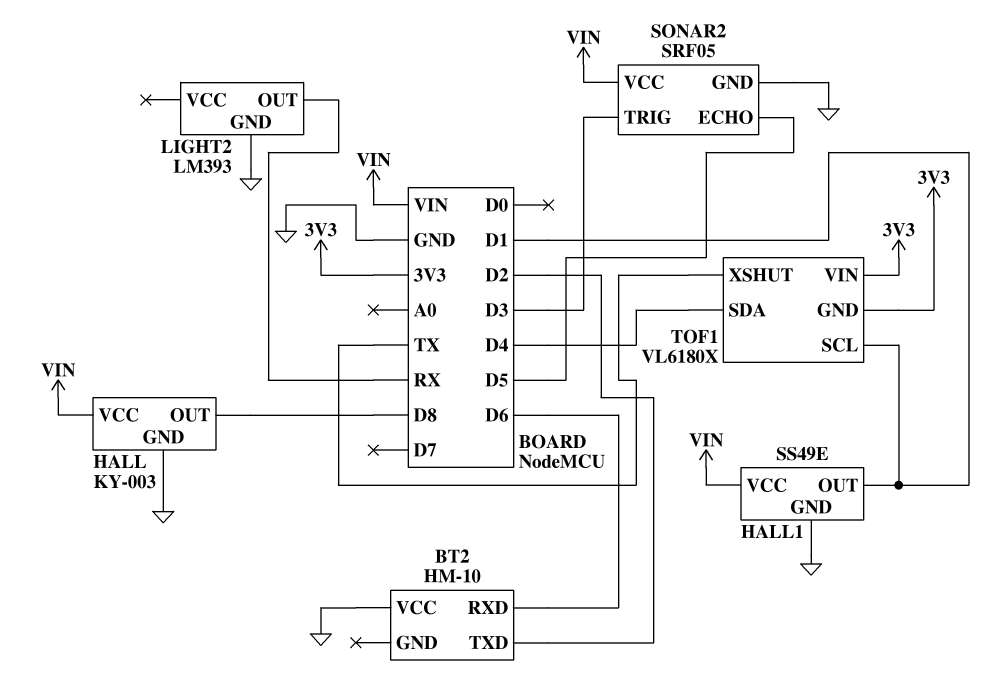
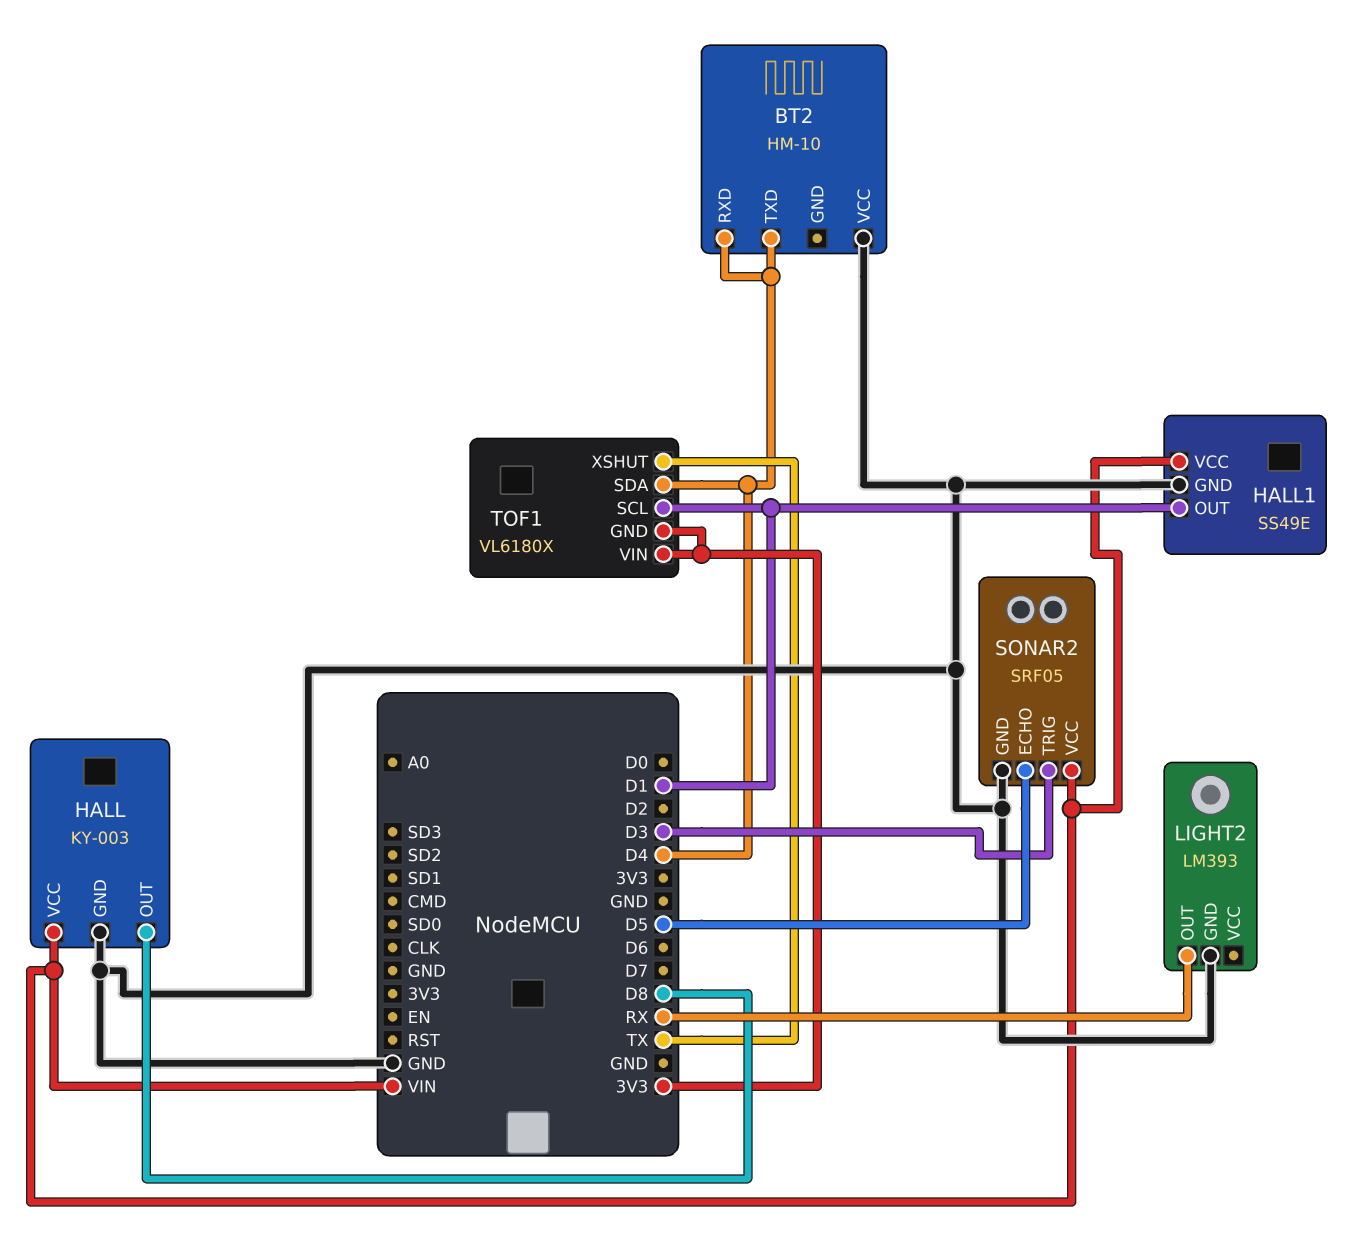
BT2 pin RXD: D6 -> D4
BT2 pin TXD: D2 -> D4

